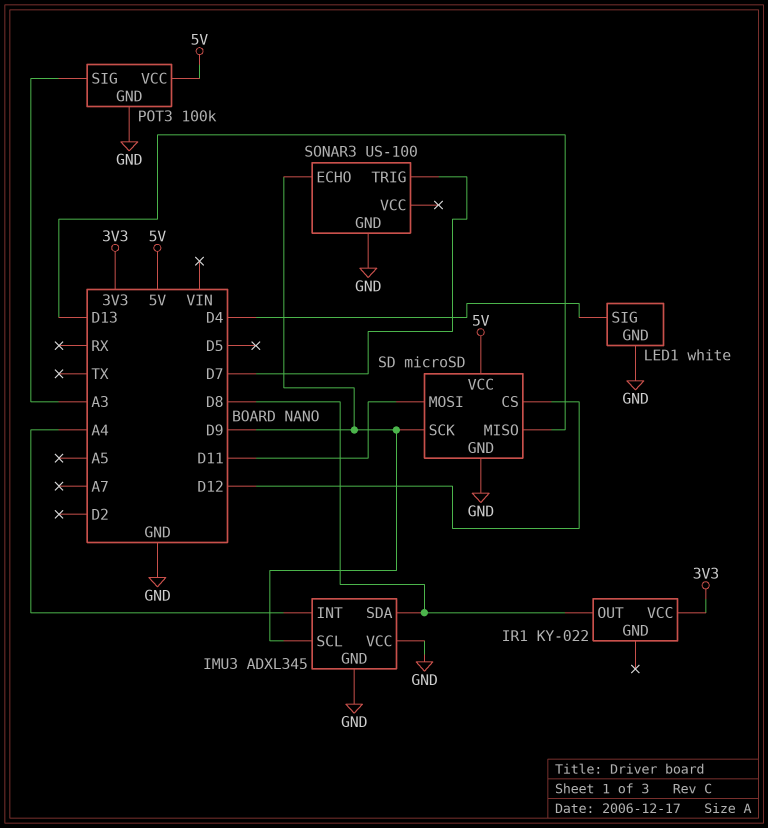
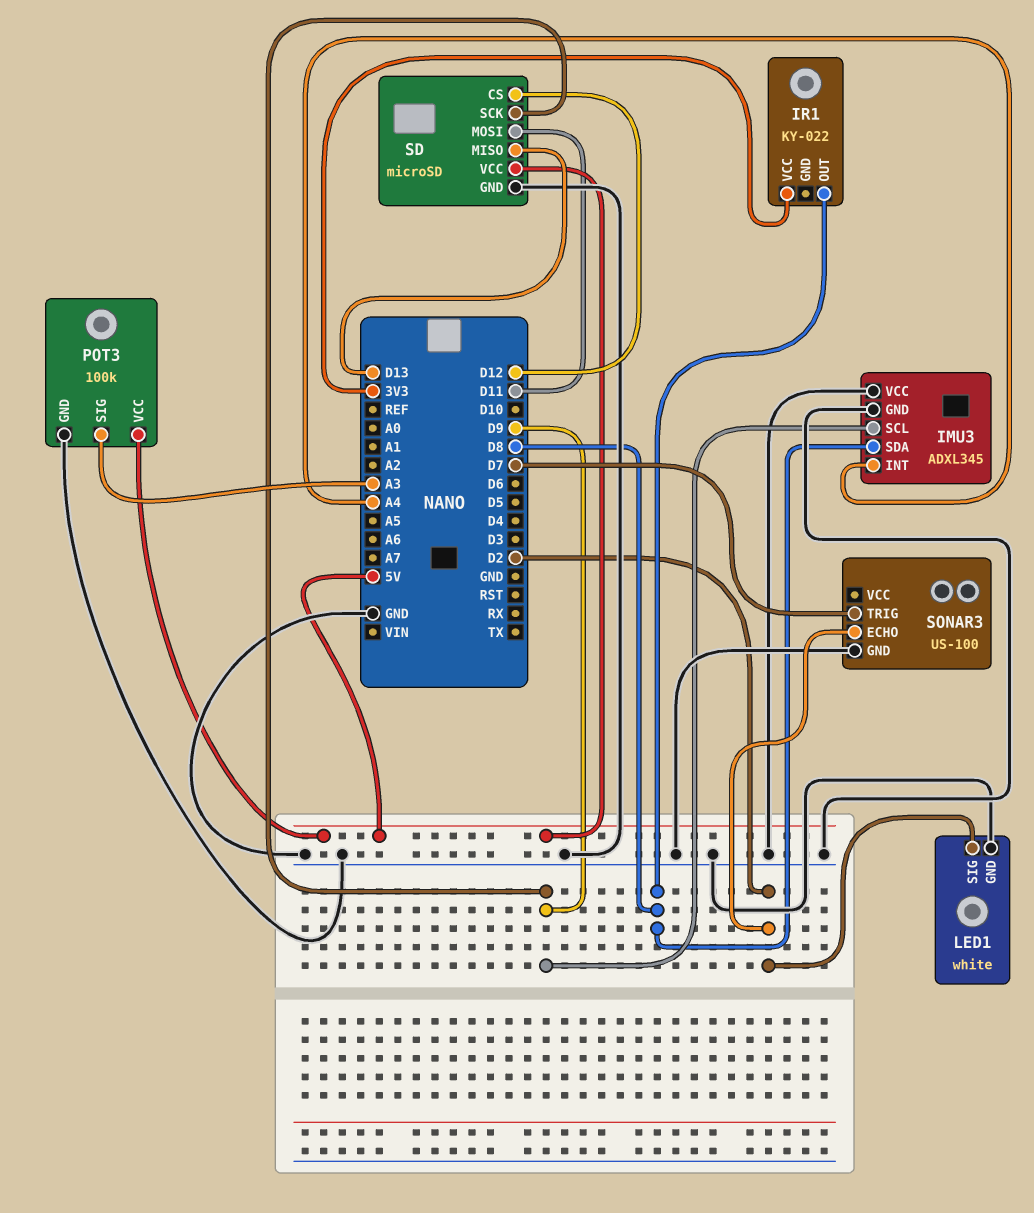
LED1 pin SIG: D4 -> D2
SONAR3 pin ECHO: D9 -> D2

